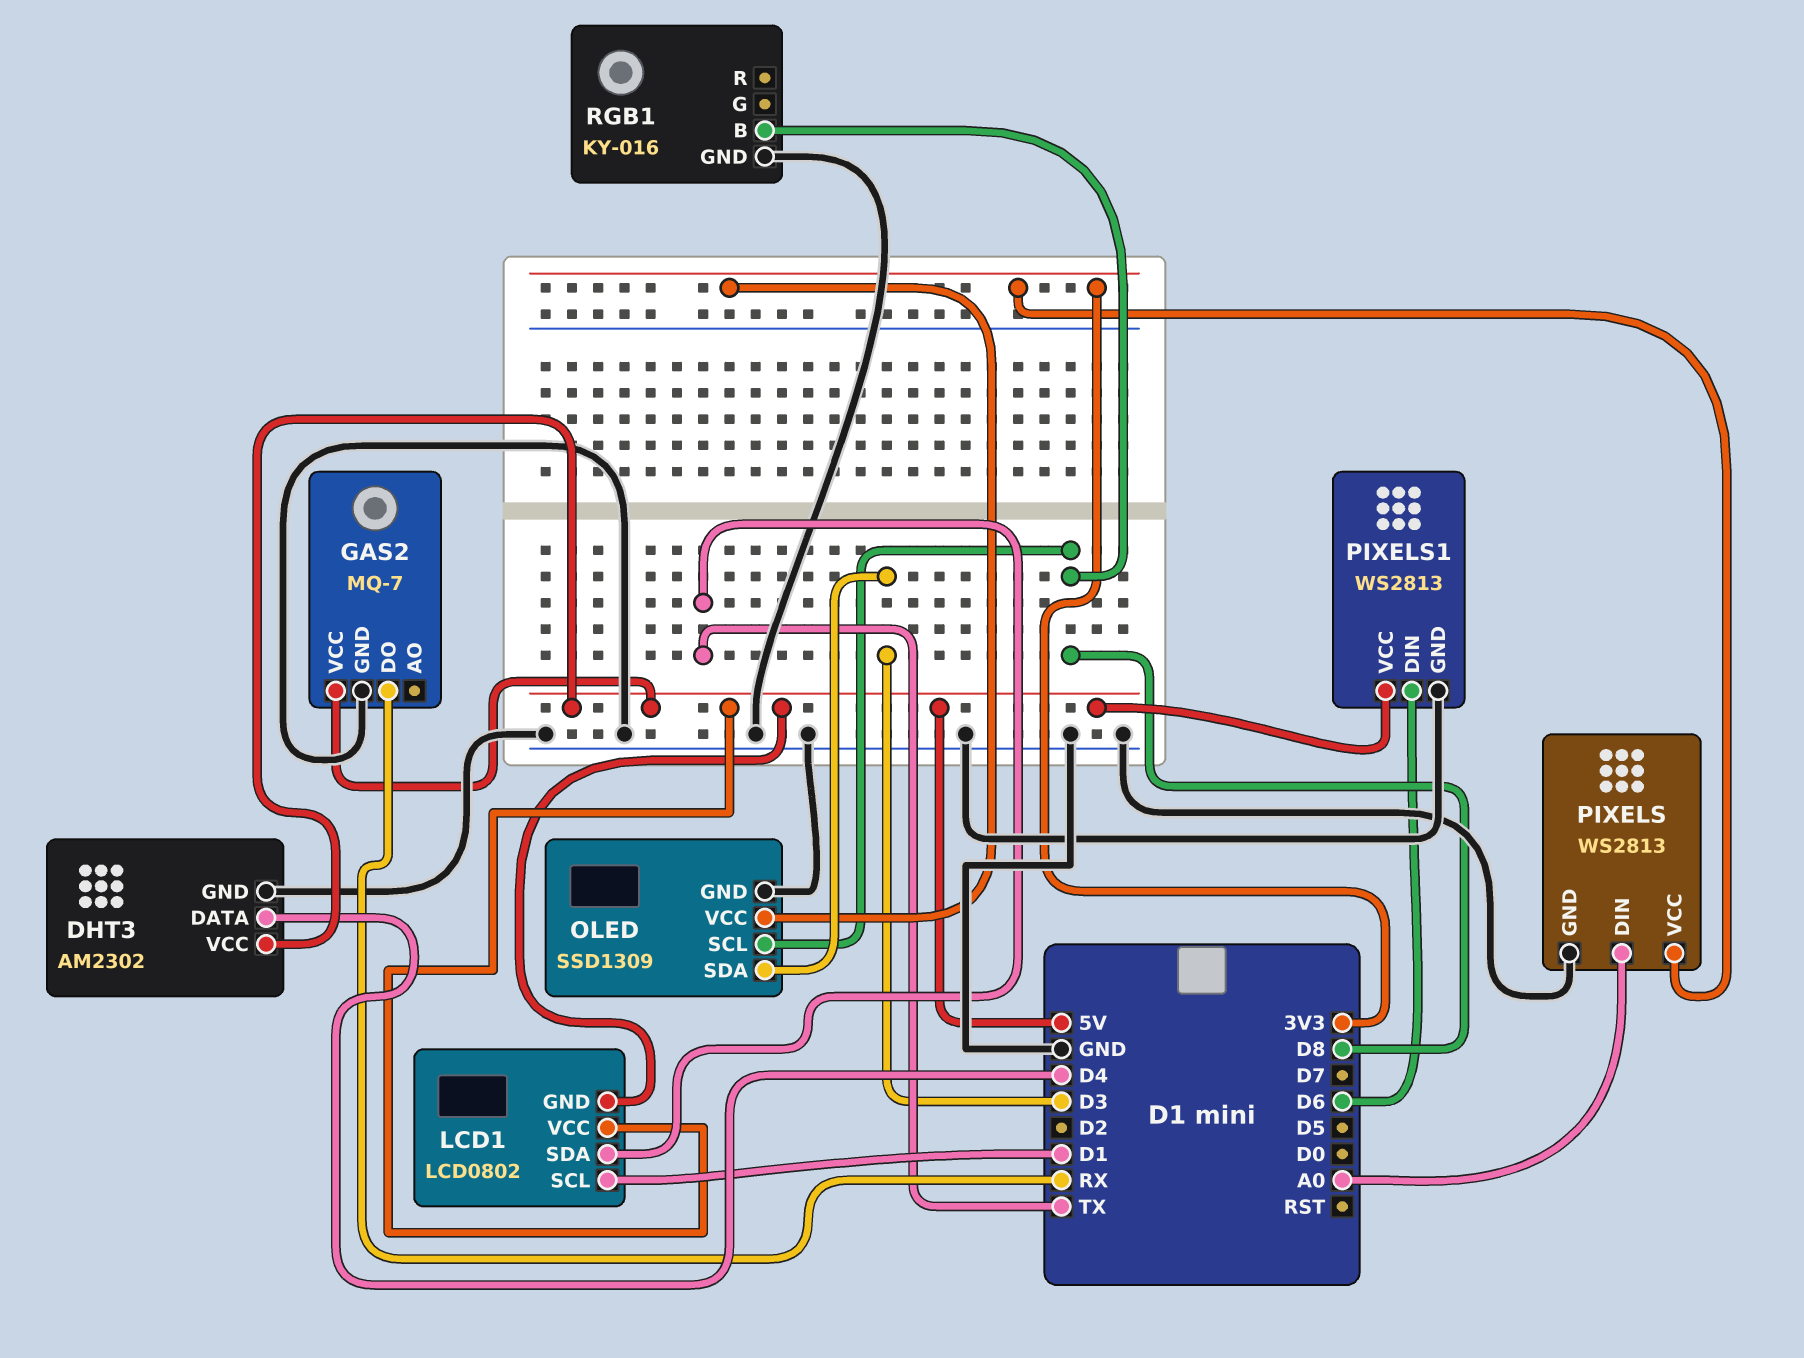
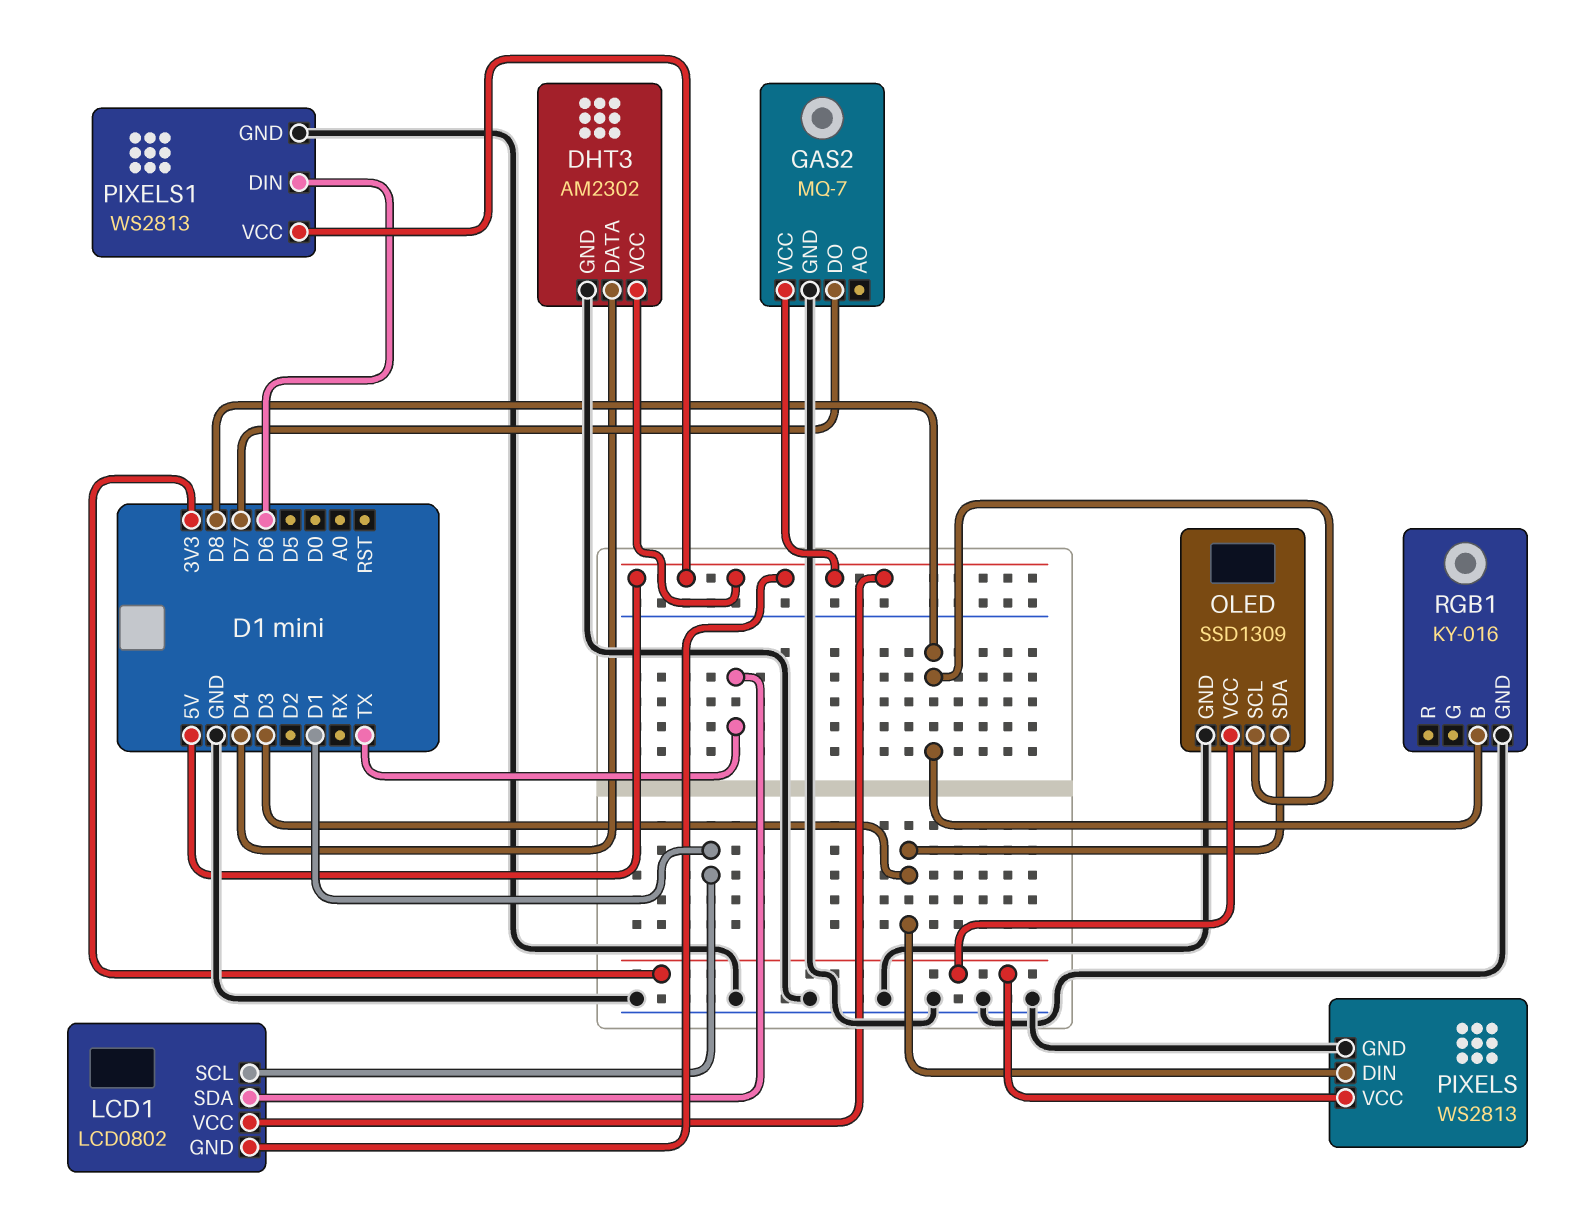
GAS2 pin DO: RX -> D7
PIXELS pin DIN: A0 -> D3

